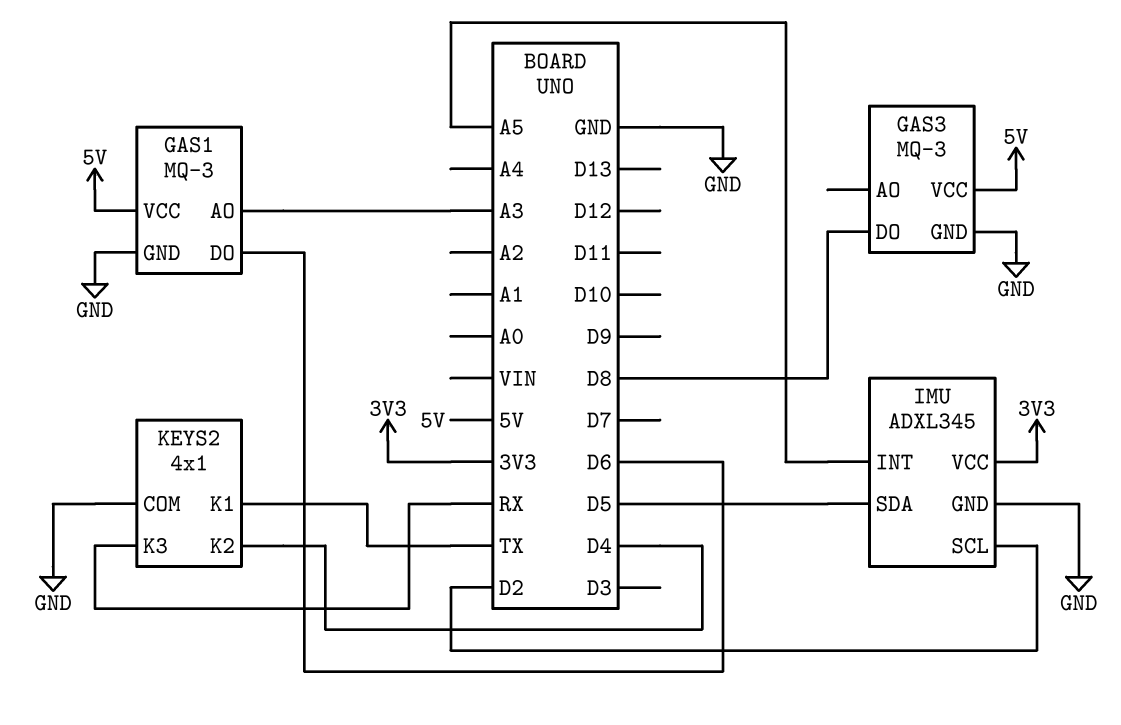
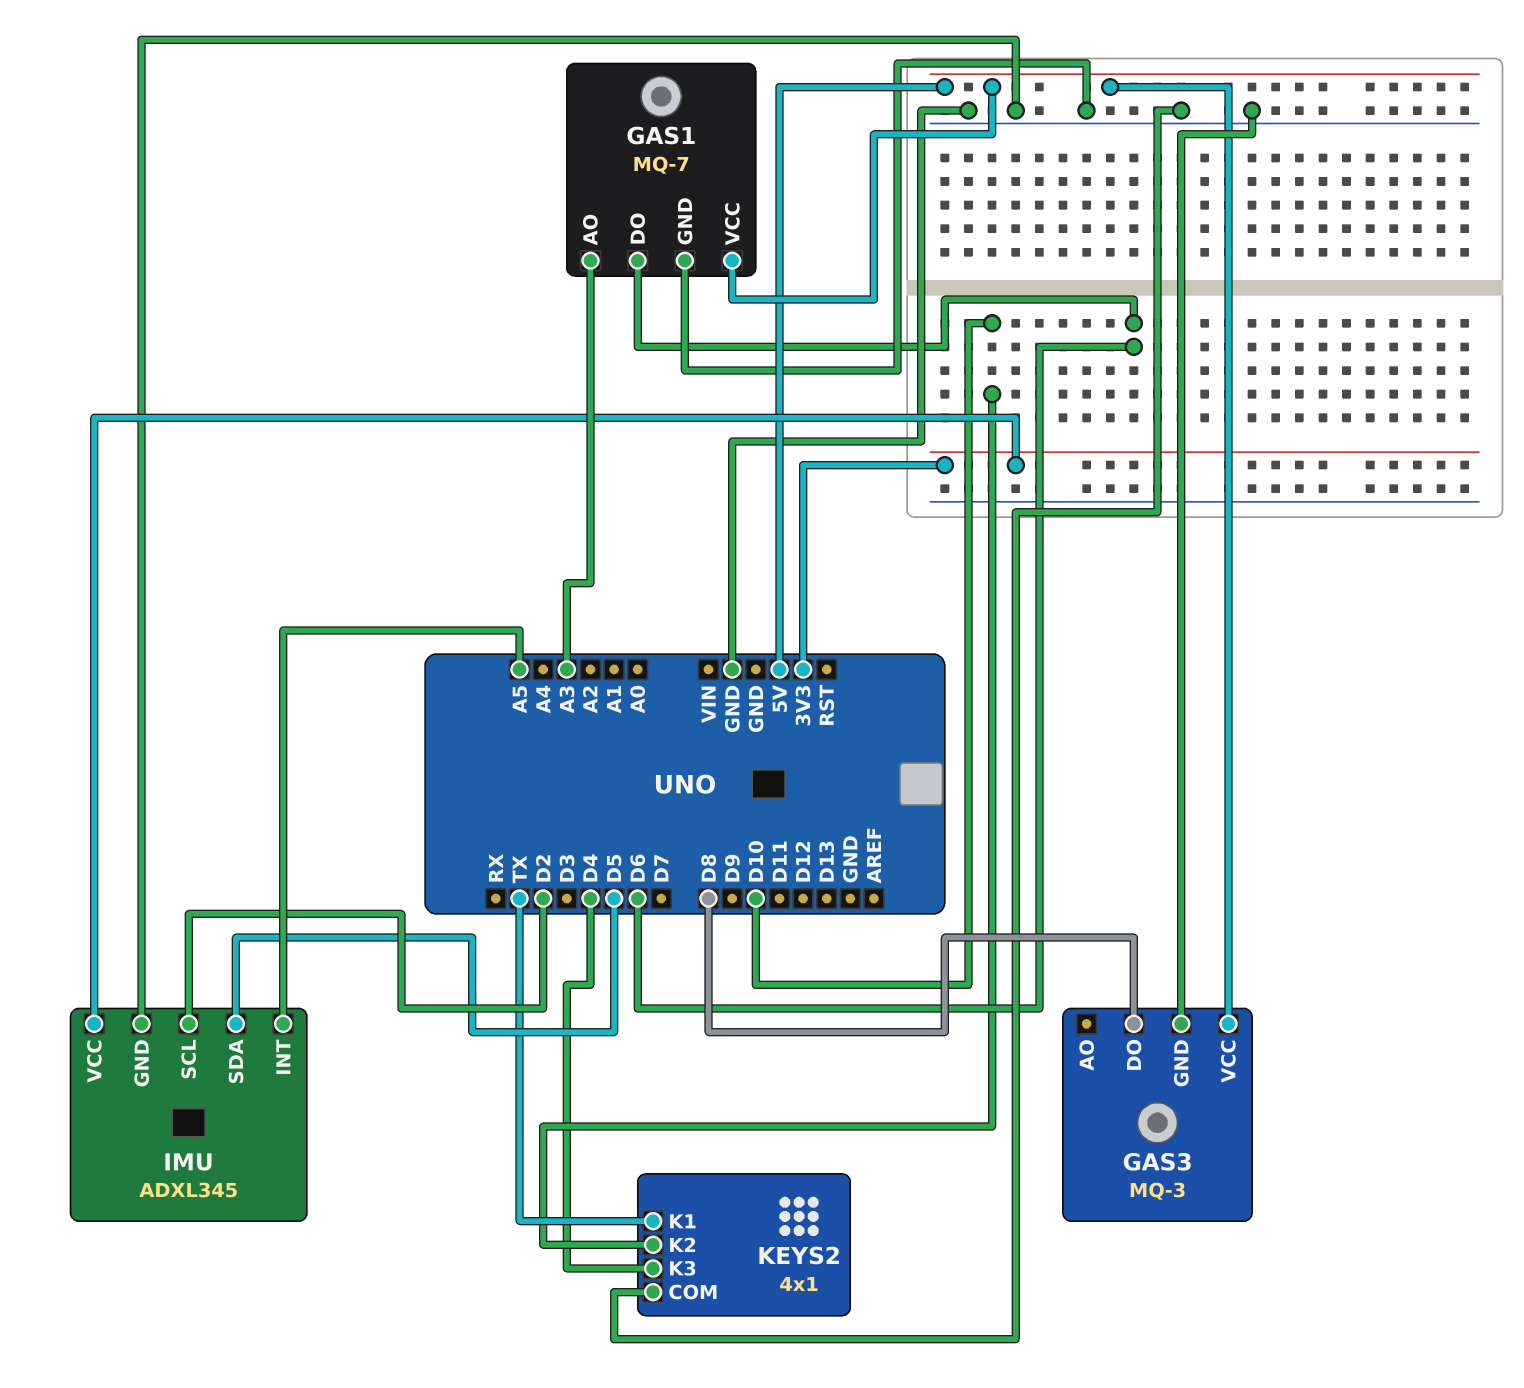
GAS1: MQ-3 -> MQ-7
KEYS2 pin K2: D4 -> D10
KEYS2 pin K3: RX -> D4

